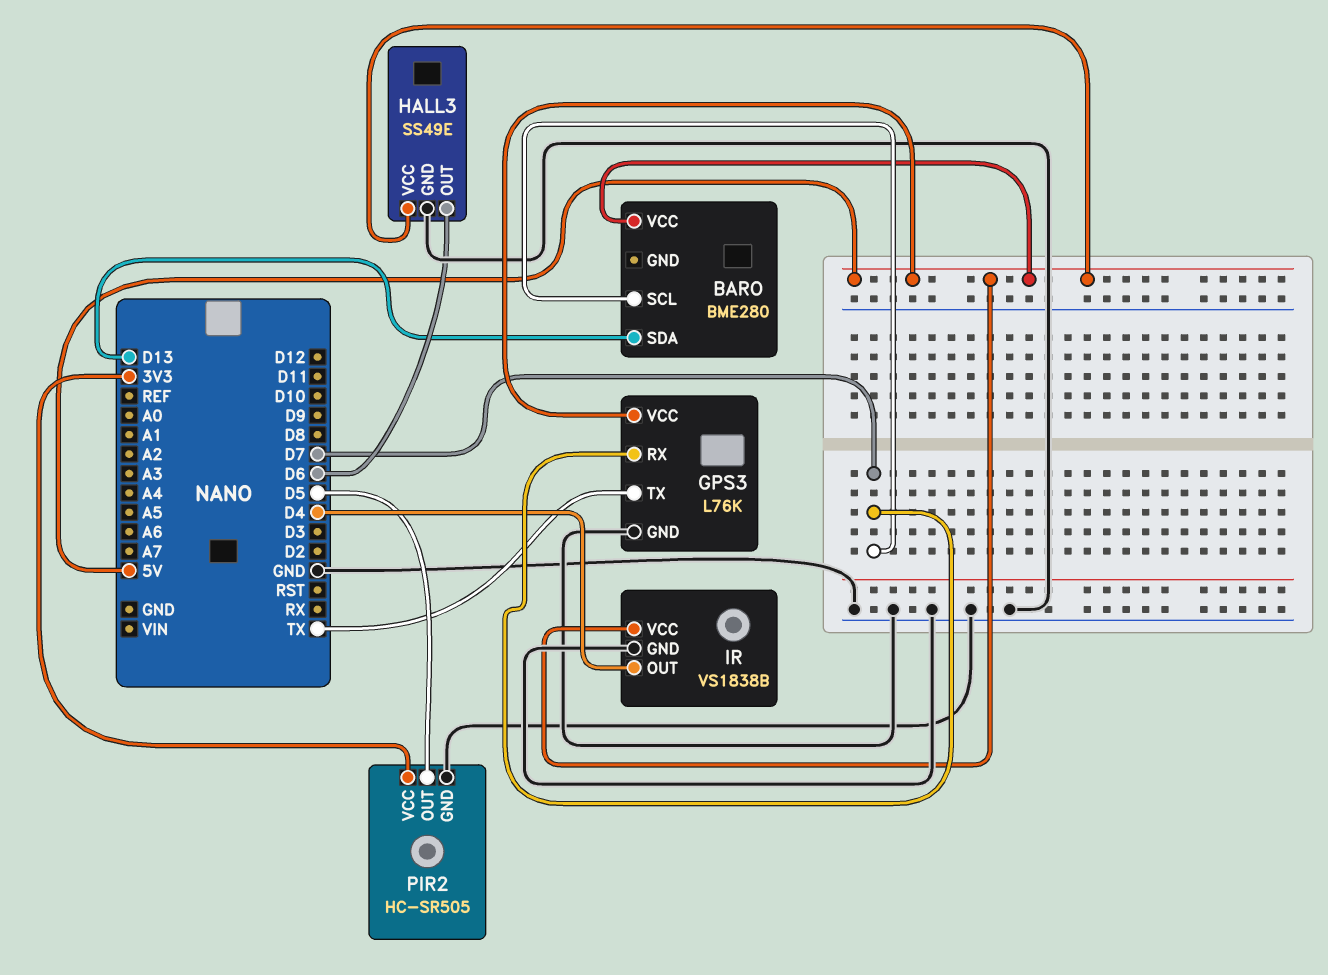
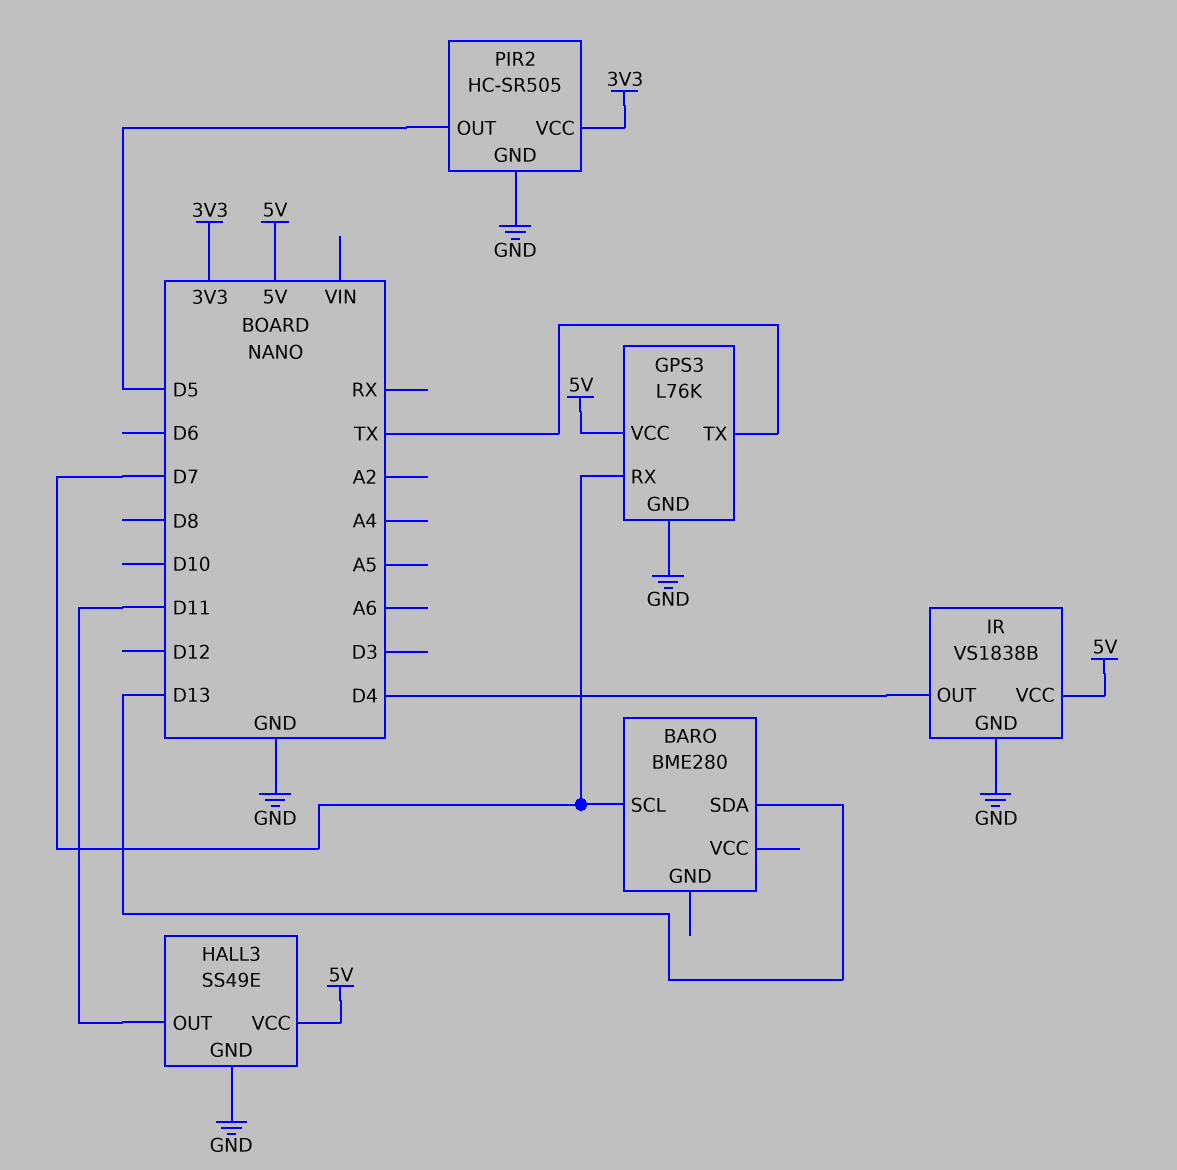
BARO pin VCC: 5V -> none
HALL3 pin OUT: D6 -> D11

